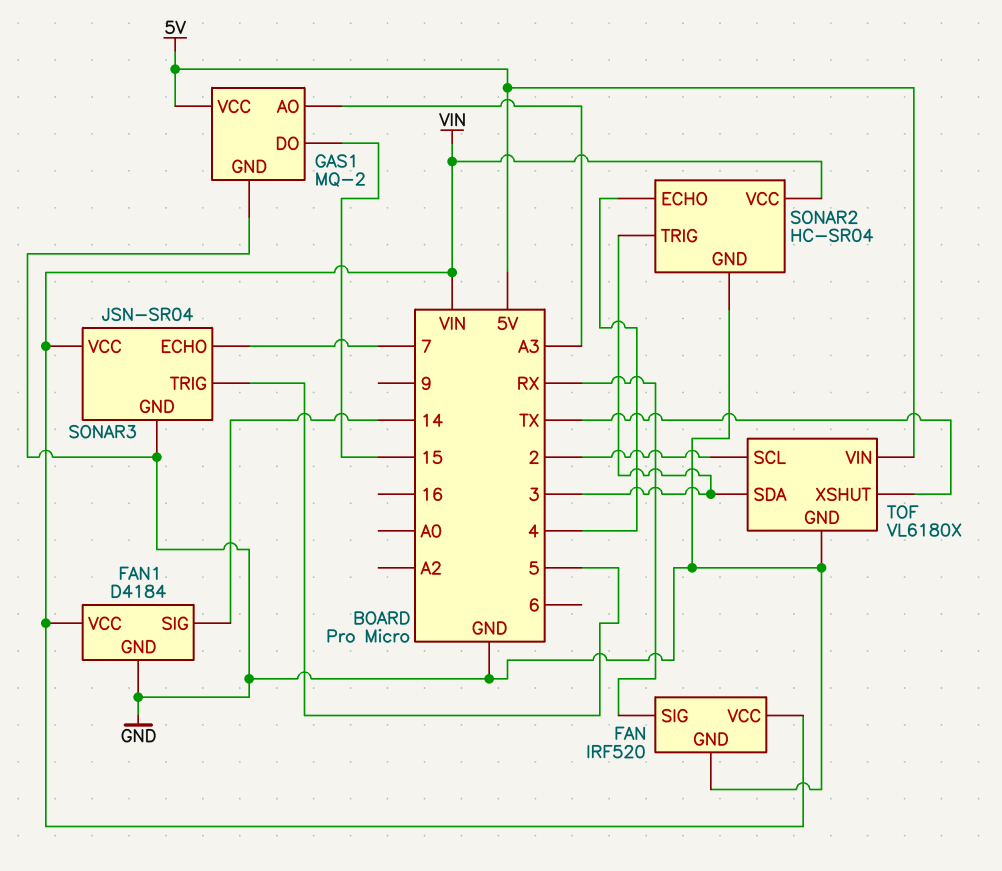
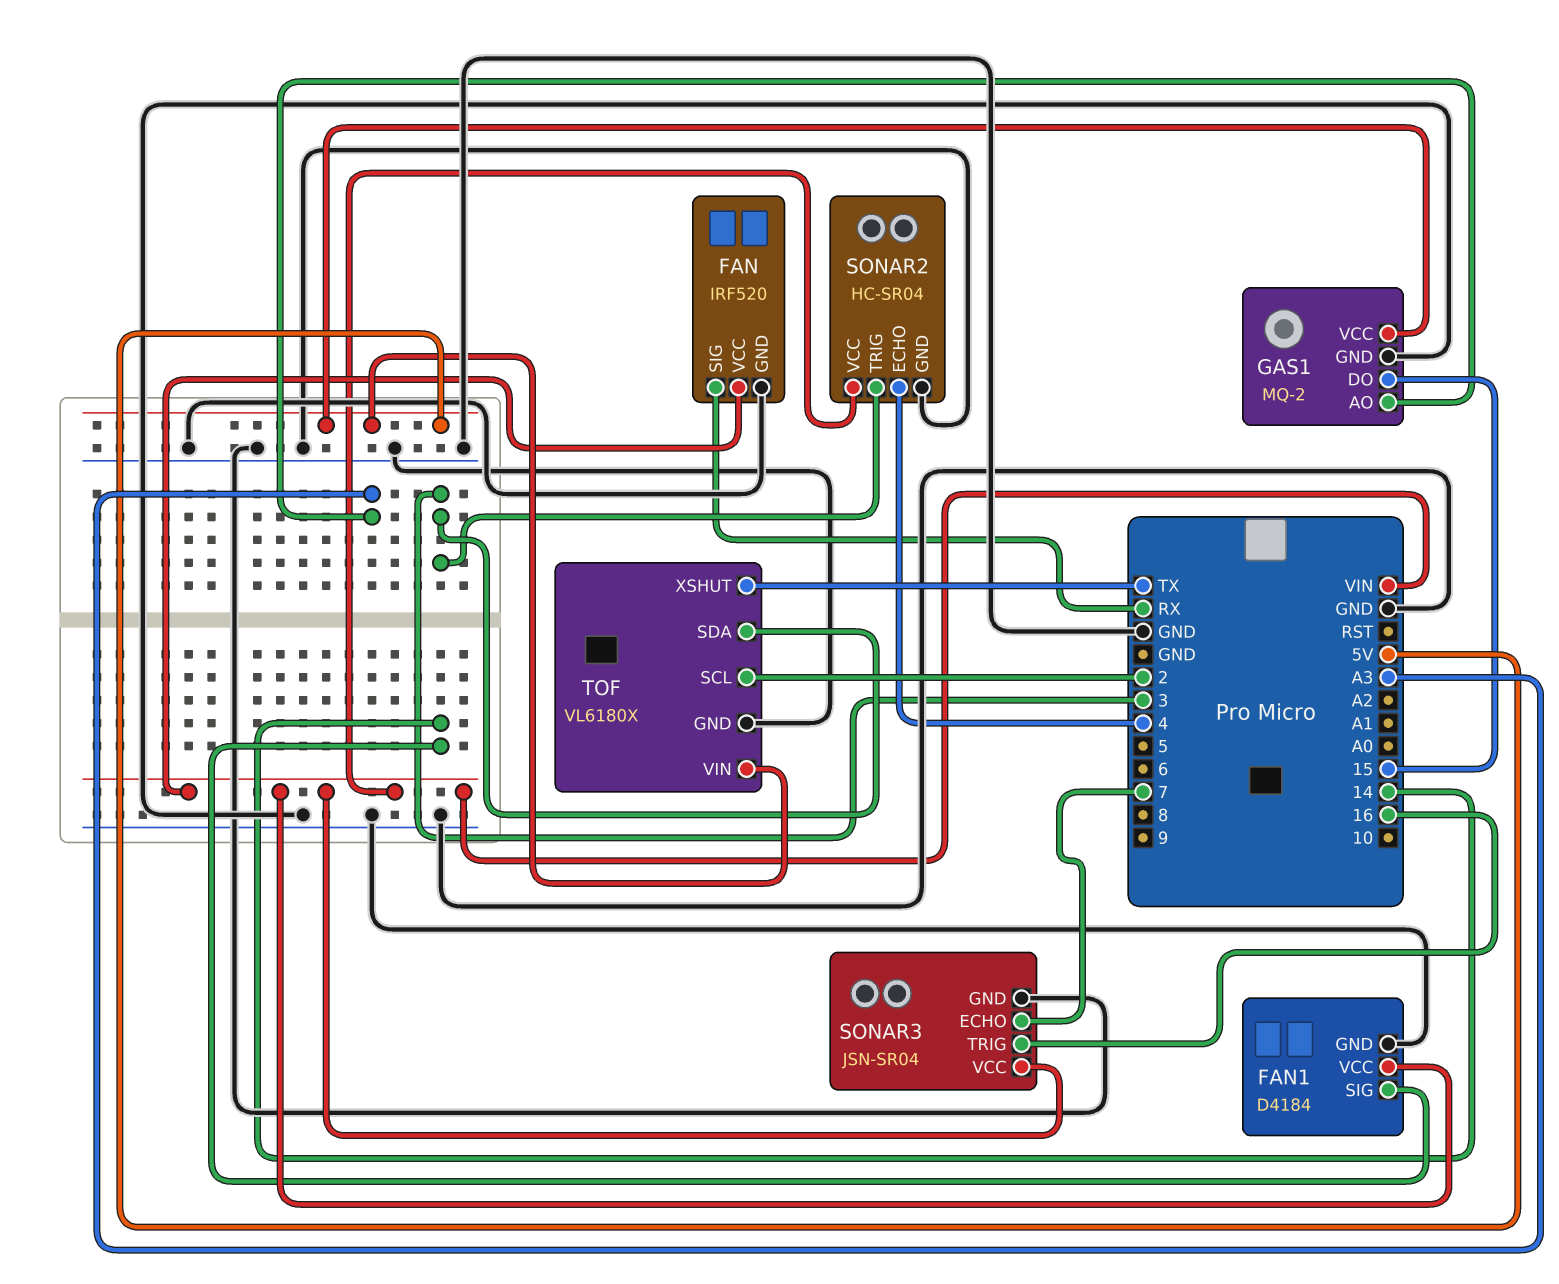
SONAR3 pin TRIG: 5 -> 16

